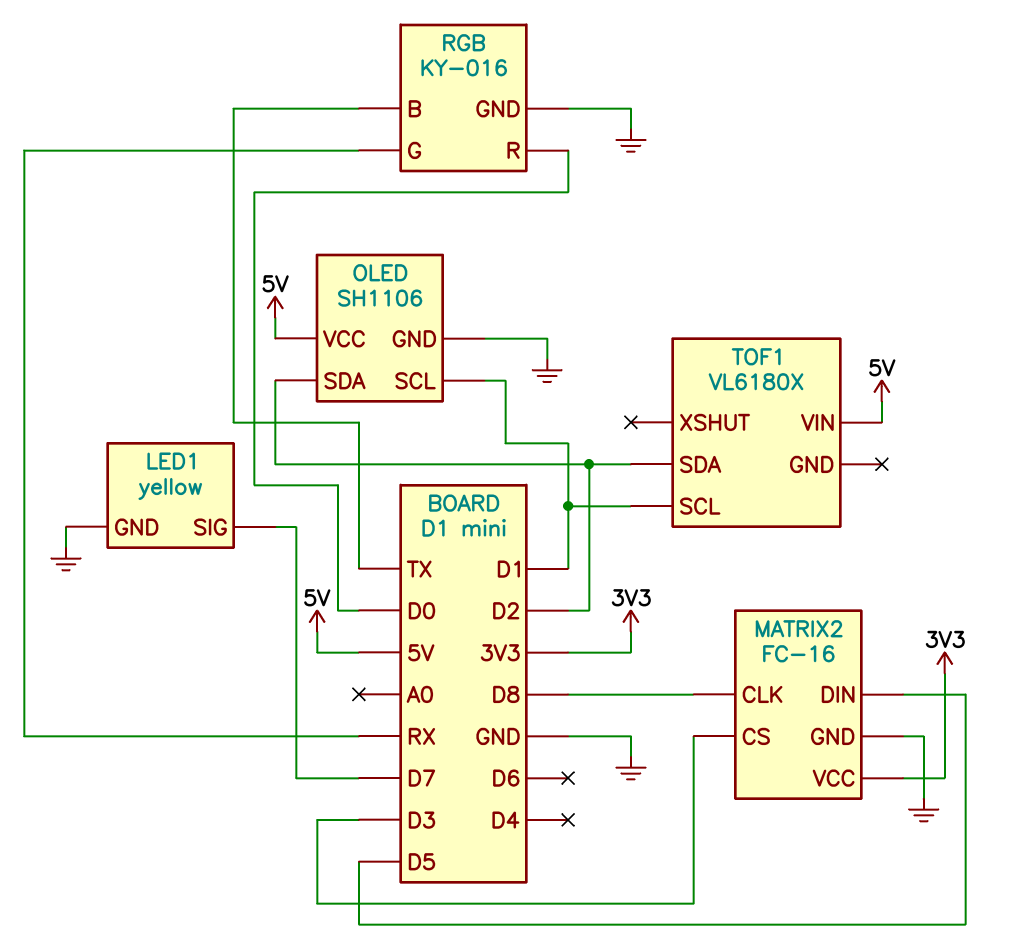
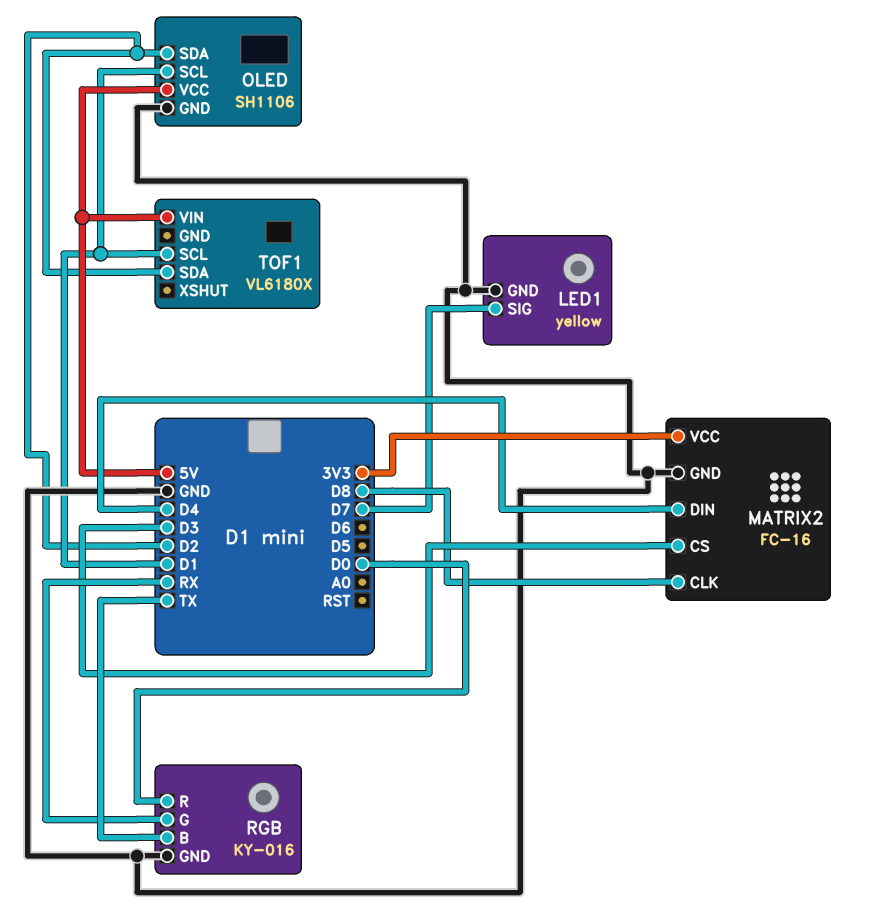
MATRIX2 pin DIN: D5 -> D4

